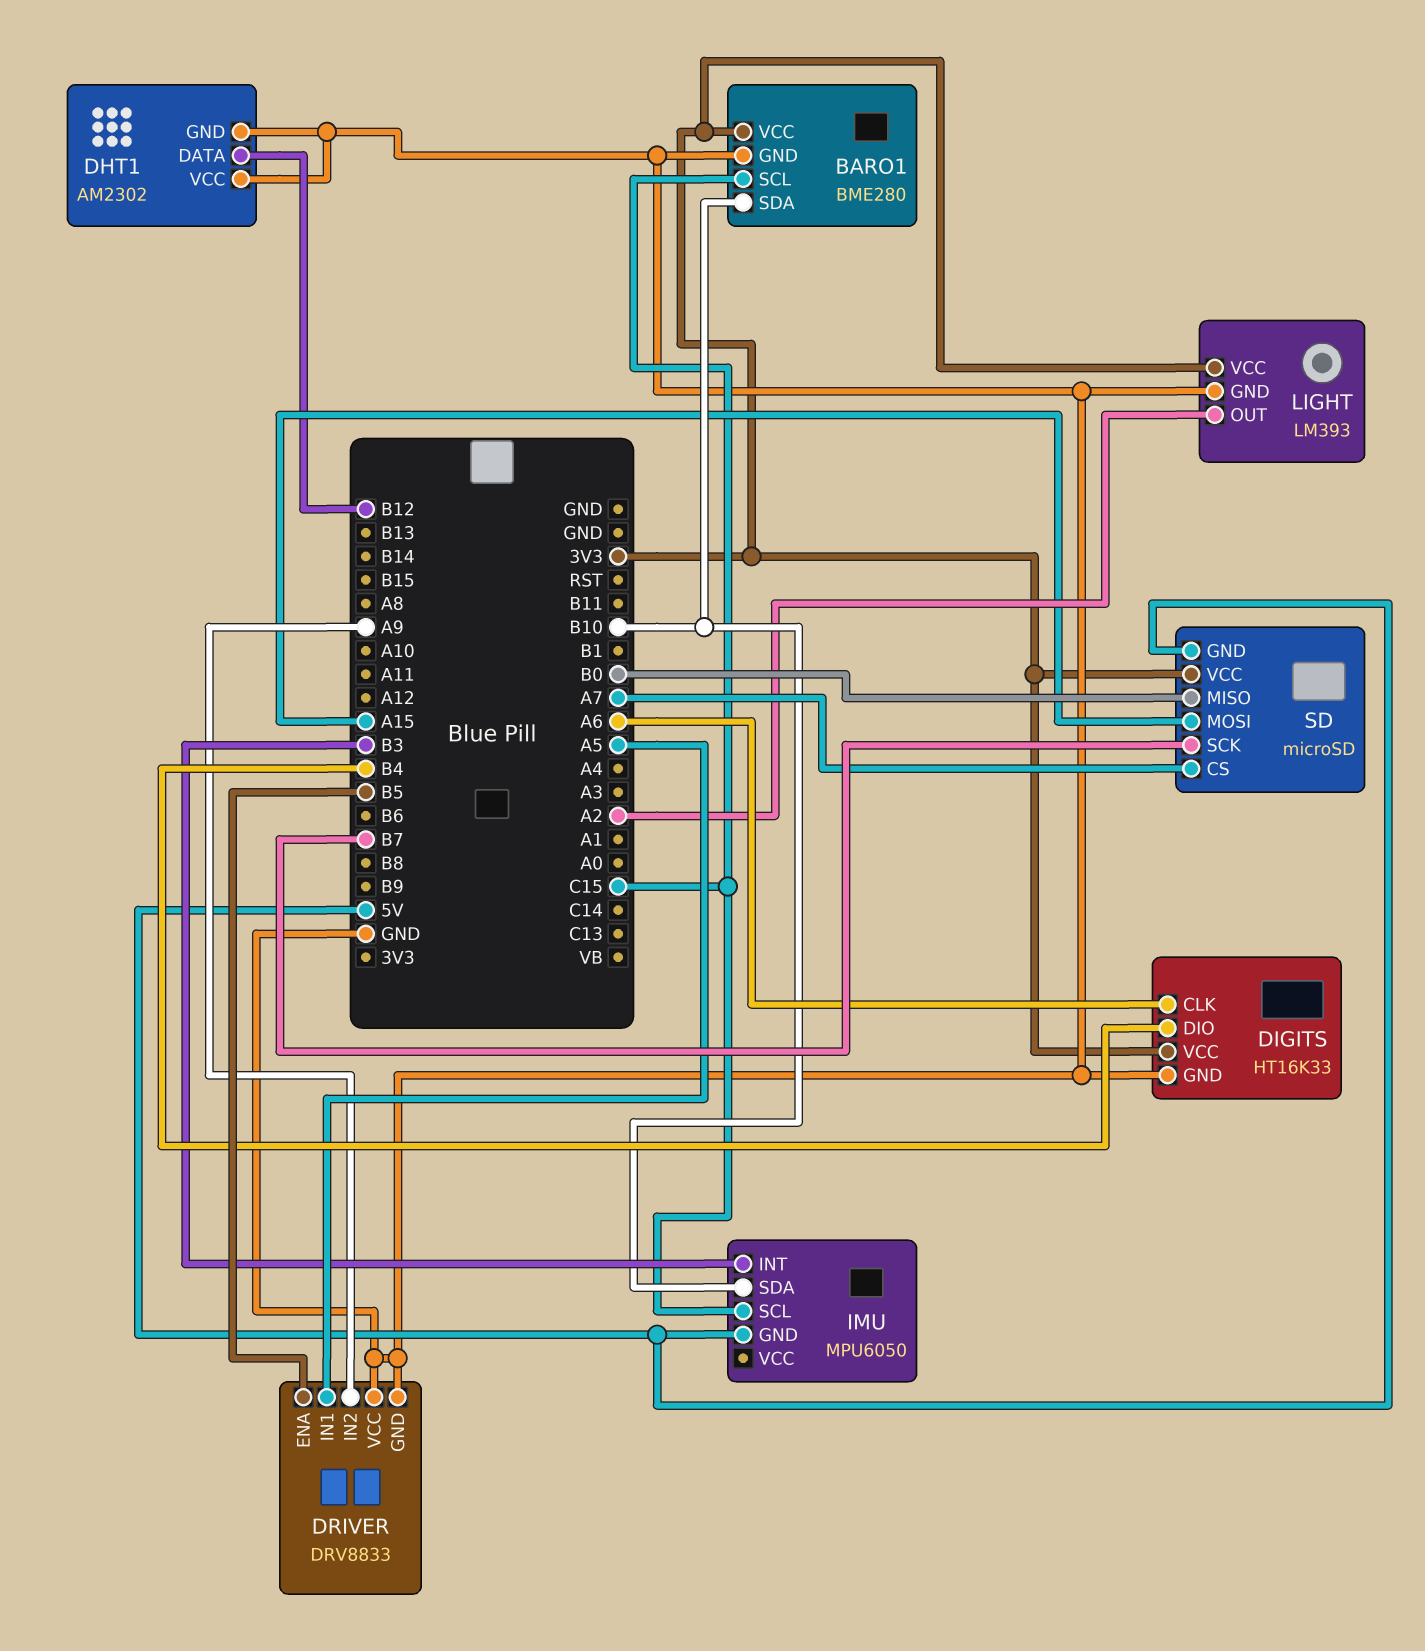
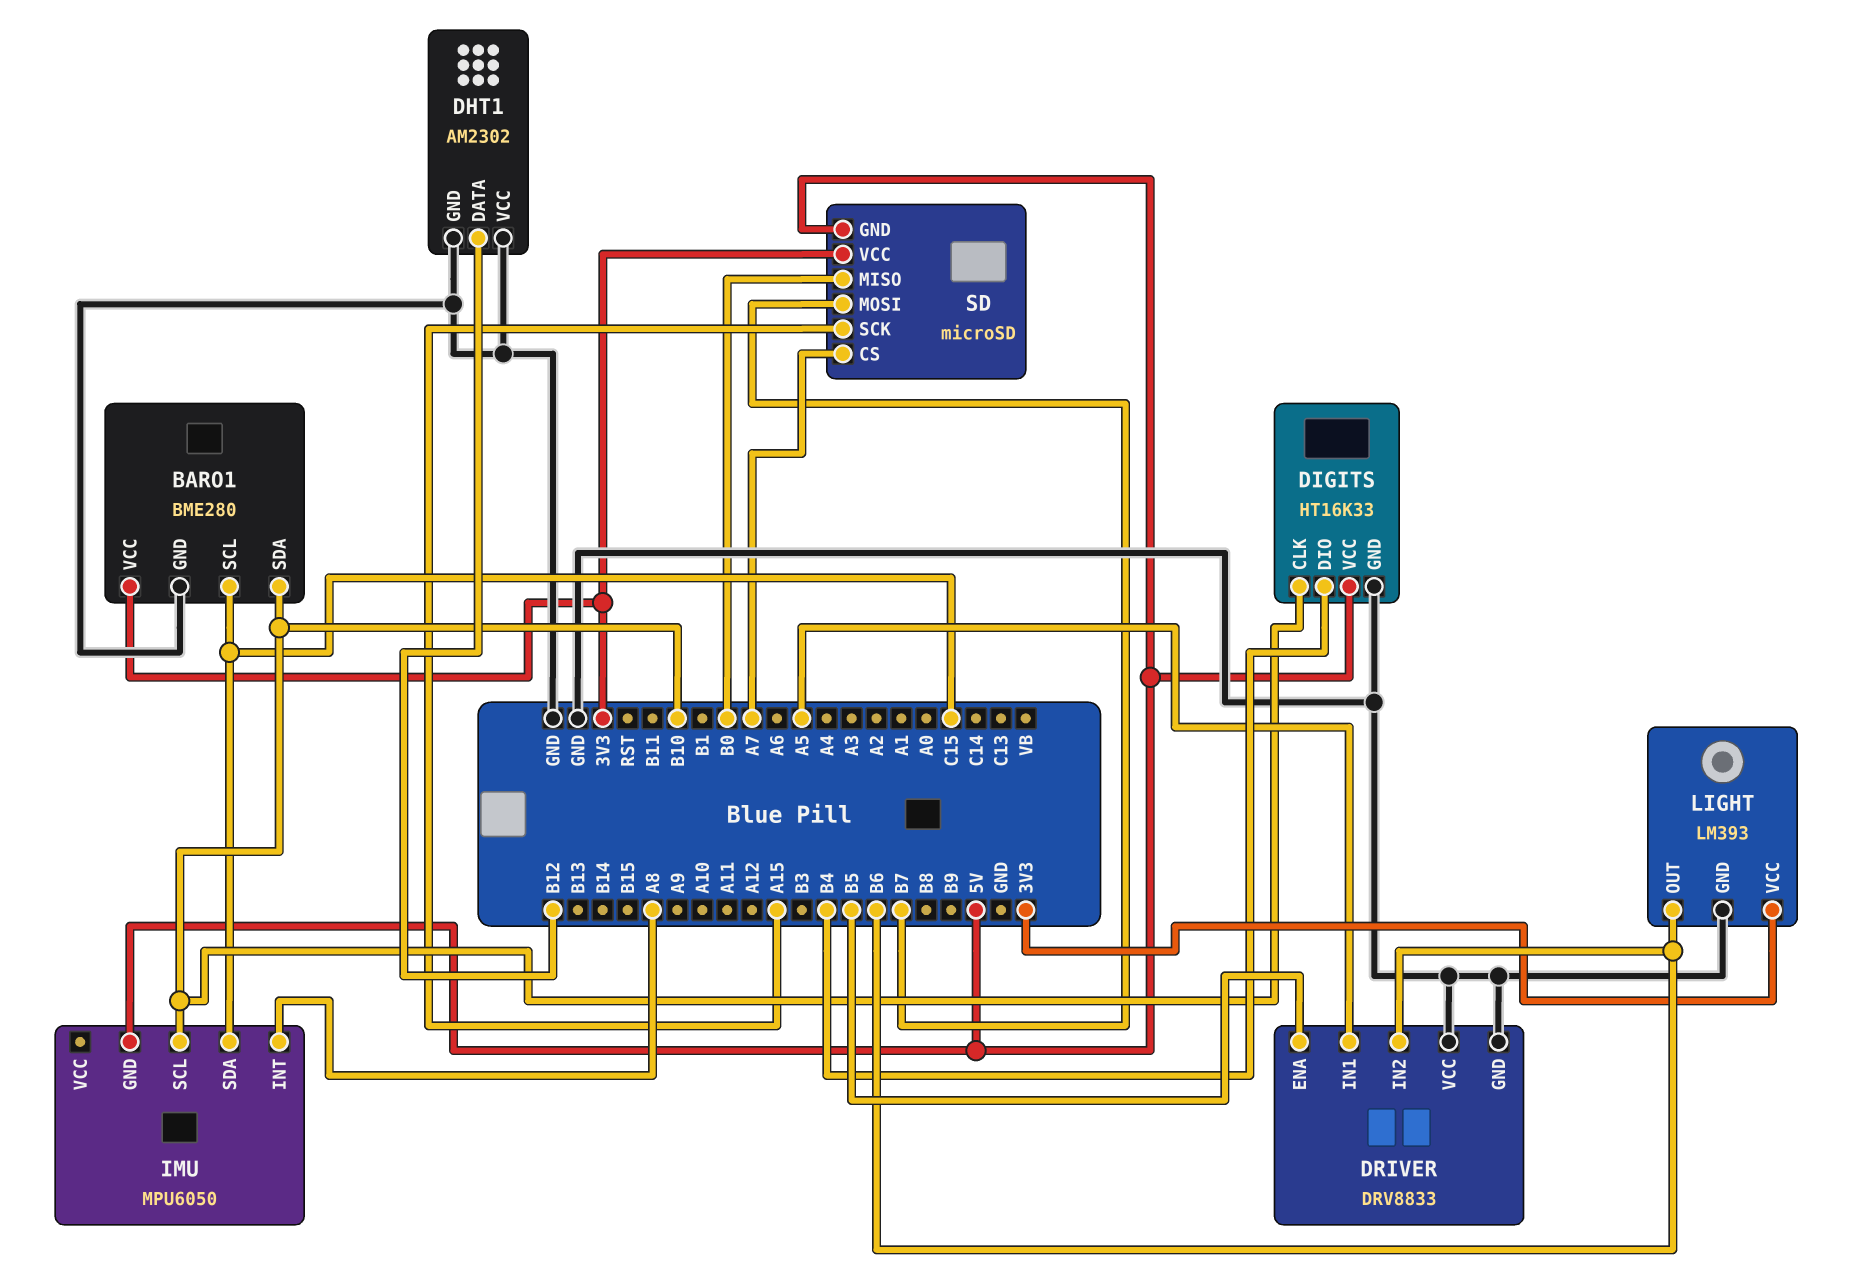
DIGITS pin CLK: A6 -> B10
DIGITS pin VCC: 3V3 -> 5V
DRIVER pin IN2: A9 -> B6
IMU pin INT: B3 -> A8
IMU pin SCL: C15 -> B10
IMU pin SDA: B10 -> C15
LIGHT pin OUT: A2 -> B6
SD pin MOSI: A15 -> B7
SD pin SCK: B7 -> A15

